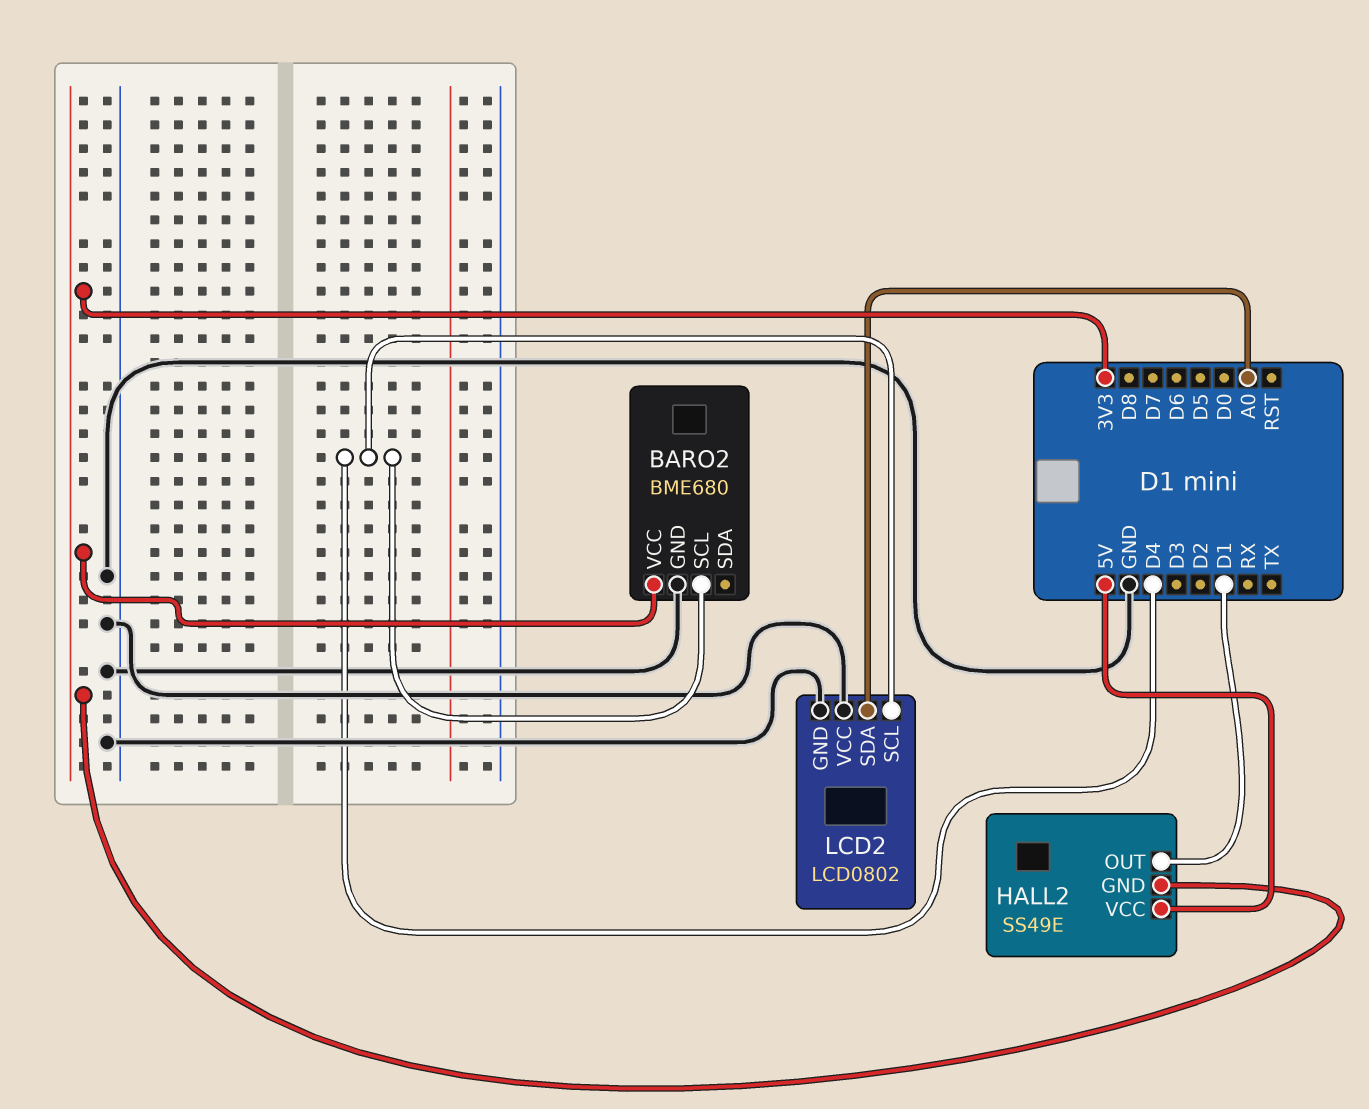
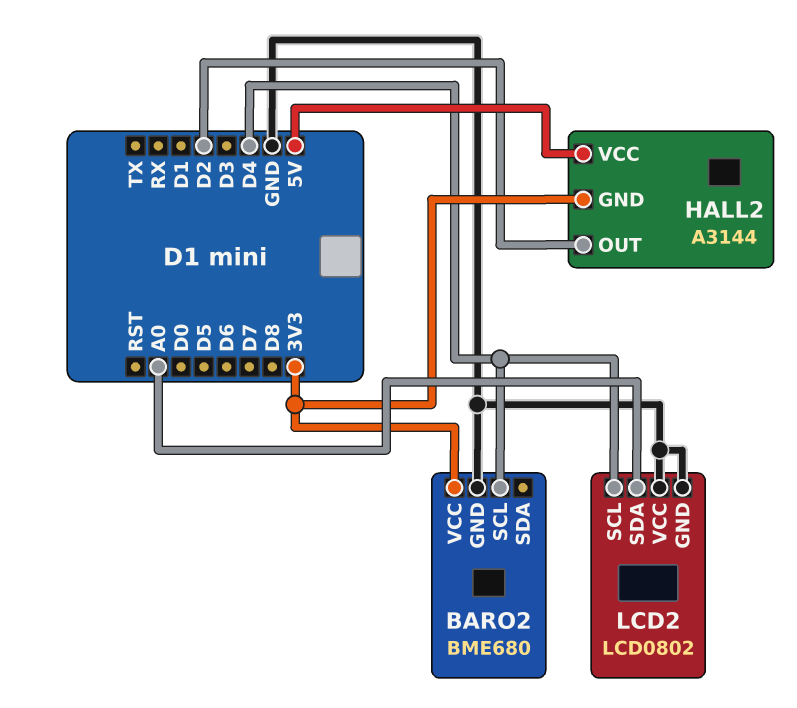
HALL2: SS49E -> A3144
HALL2 pin OUT: D1 -> D2

